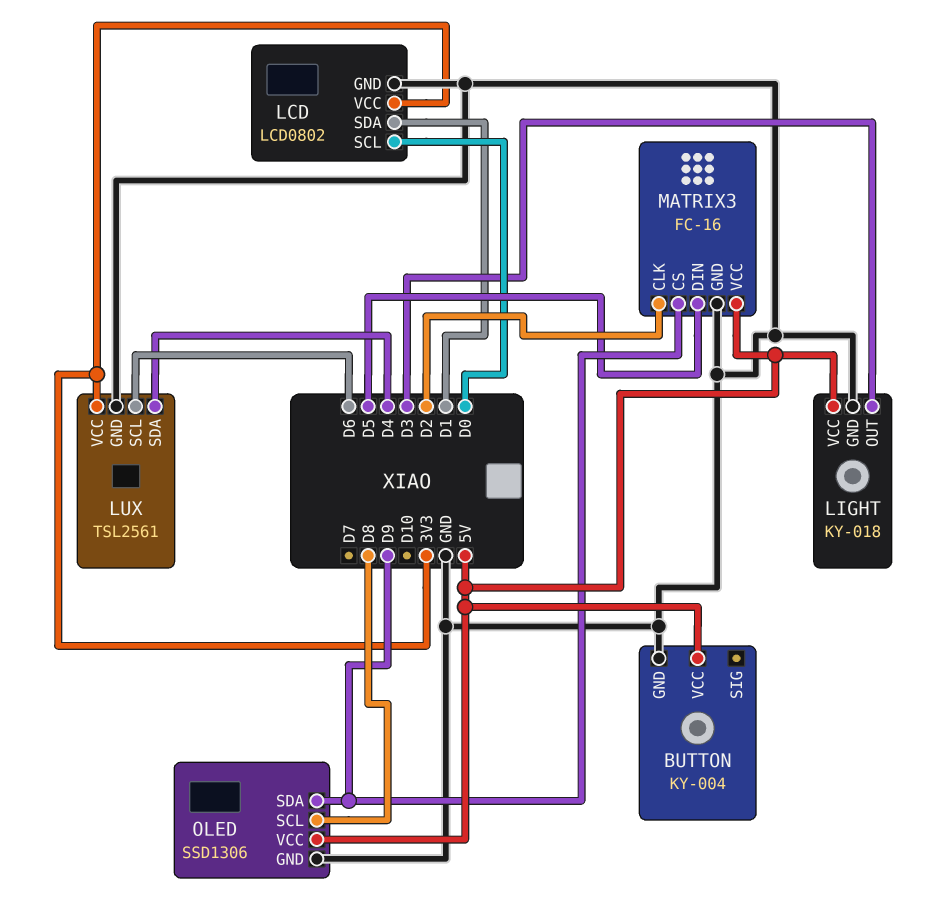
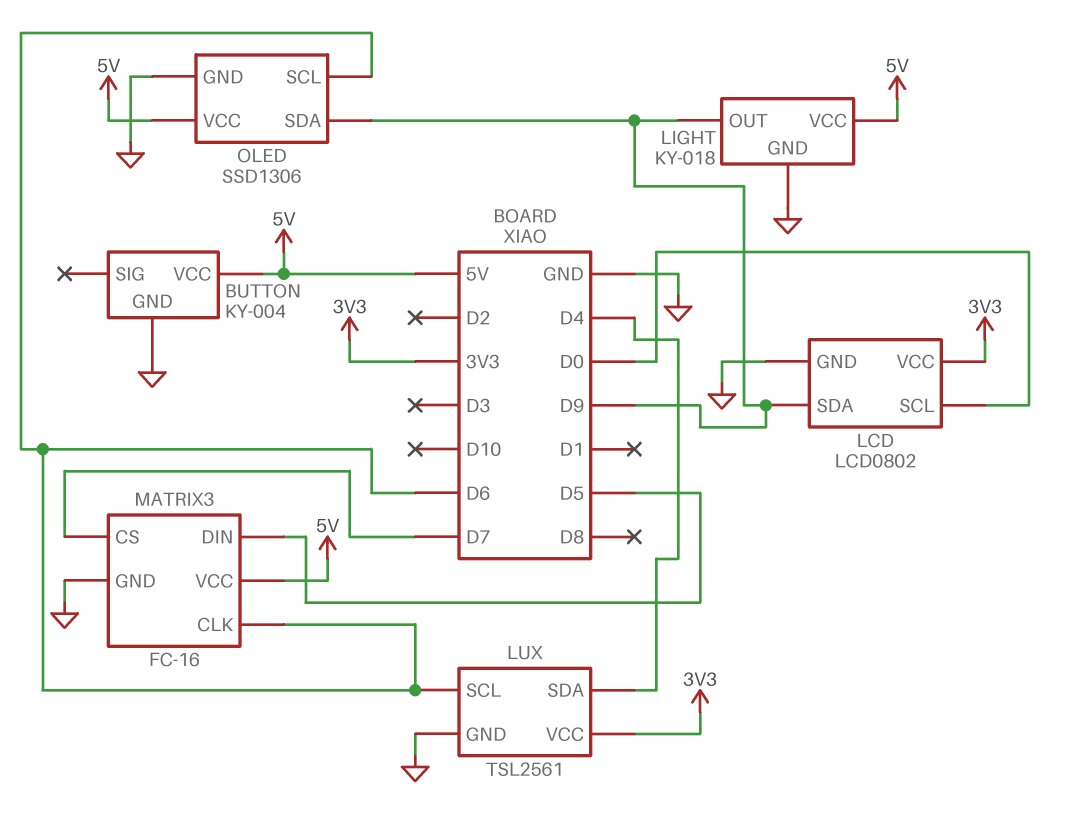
LCD pin SDA: D1 -> D9
LIGHT pin OUT: D3 -> D9
MATRIX3 pin CLK: D2 -> D6
MATRIX3 pin CS: D9 -> D7
OLED pin SCL: D8 -> D6

